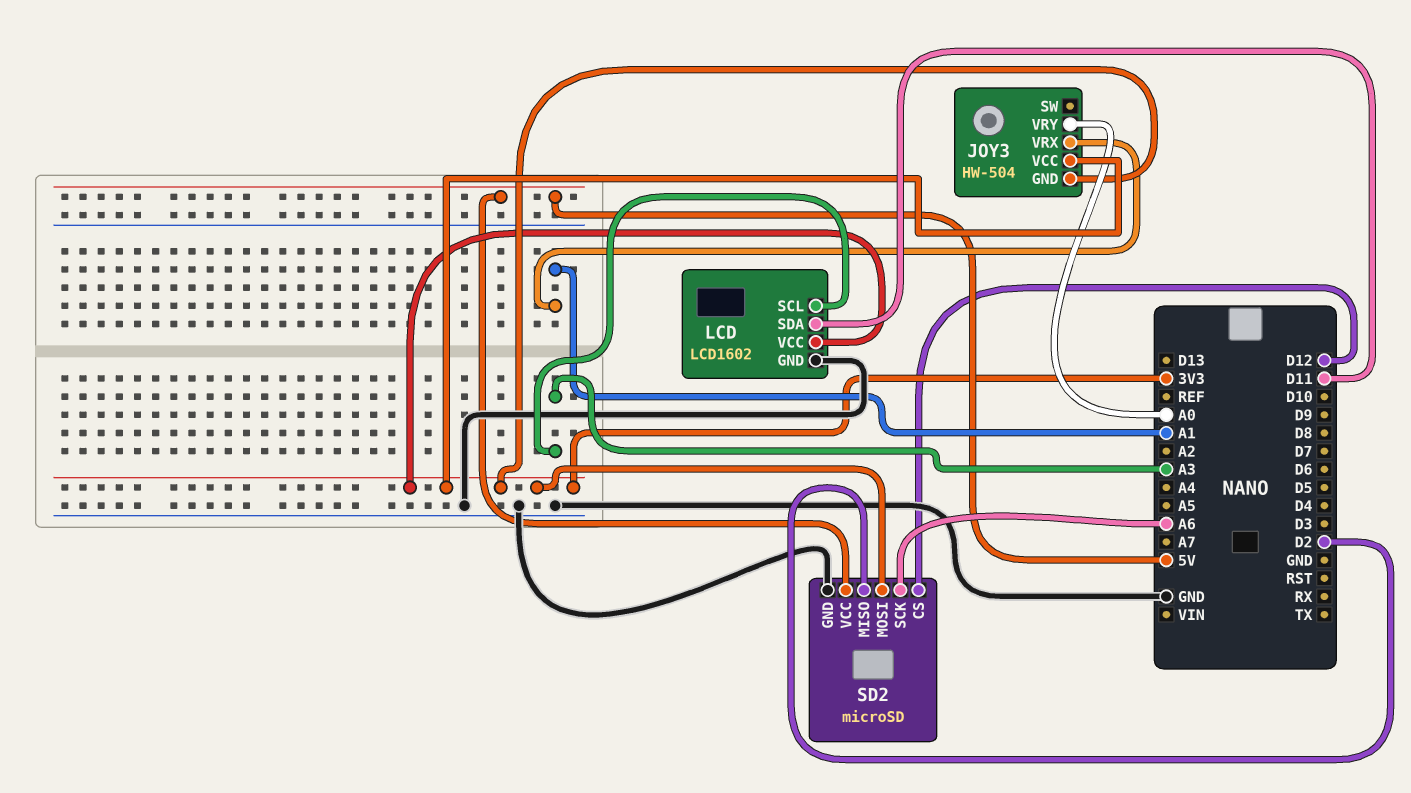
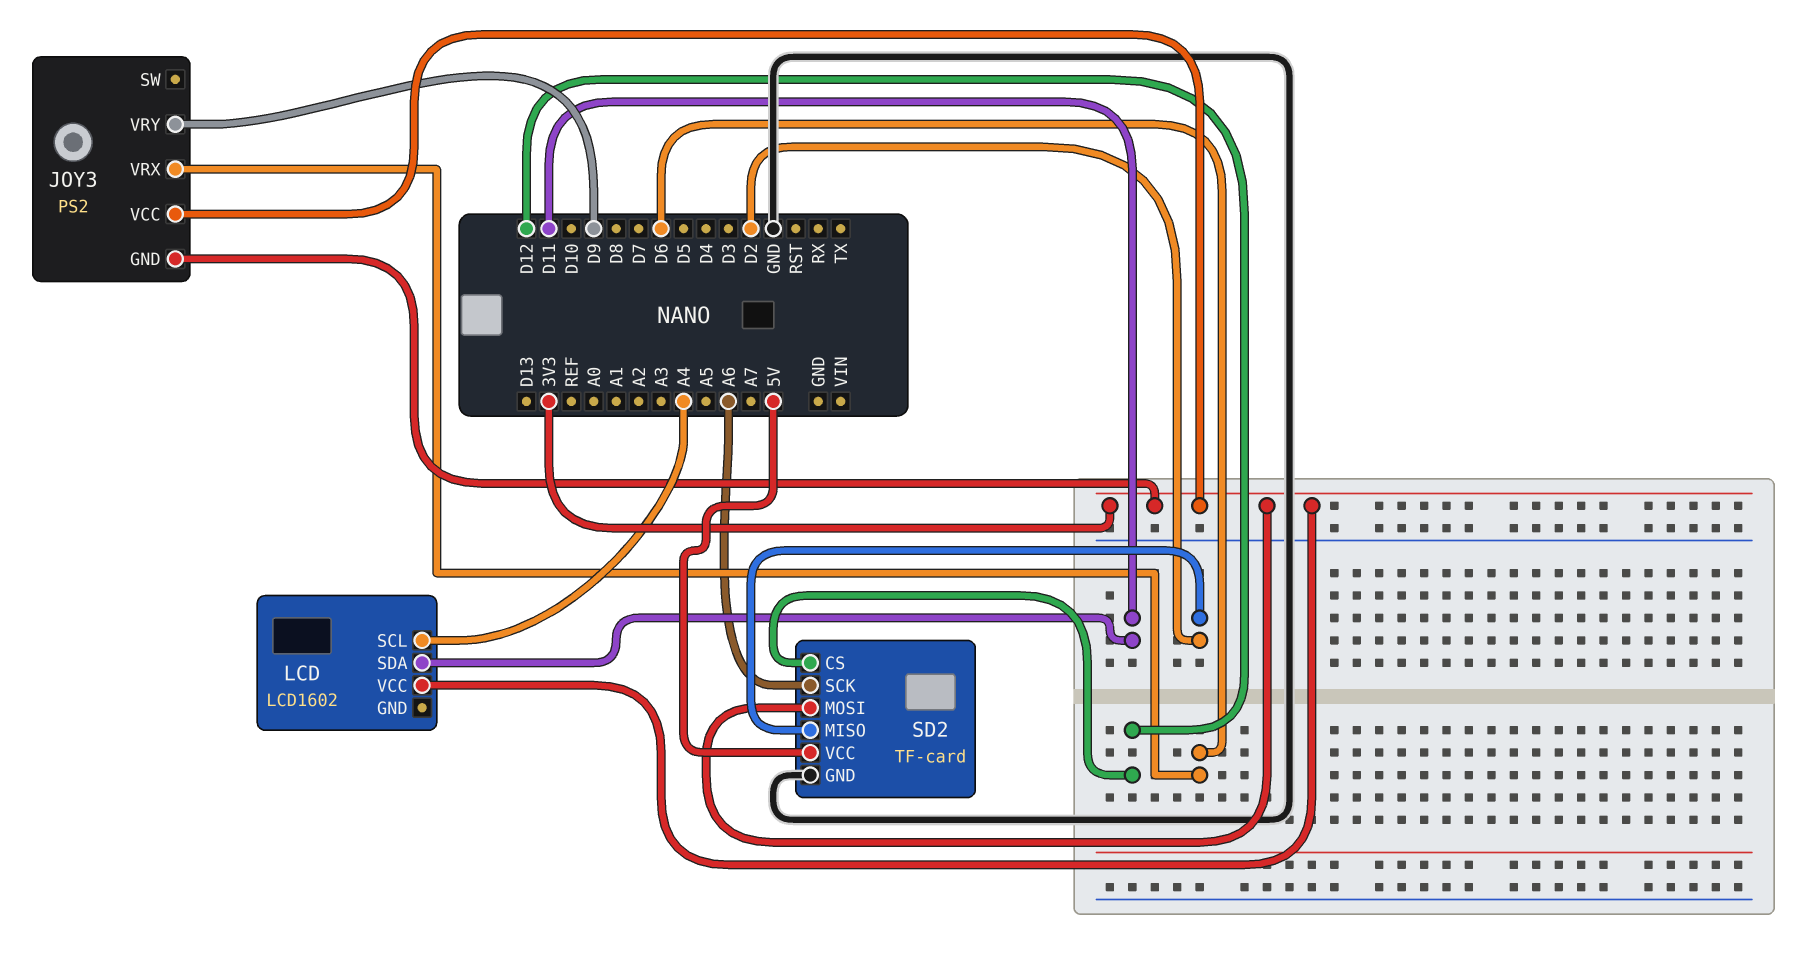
JOY3: HW-504 -> PS2
JOY3 pin VRX: A1 -> D6
JOY3 pin VRY: A0 -> D9
LCD pin GND: GND -> none
LCD pin SCL: A3 -> A4
SD2: microSD -> TF-card

